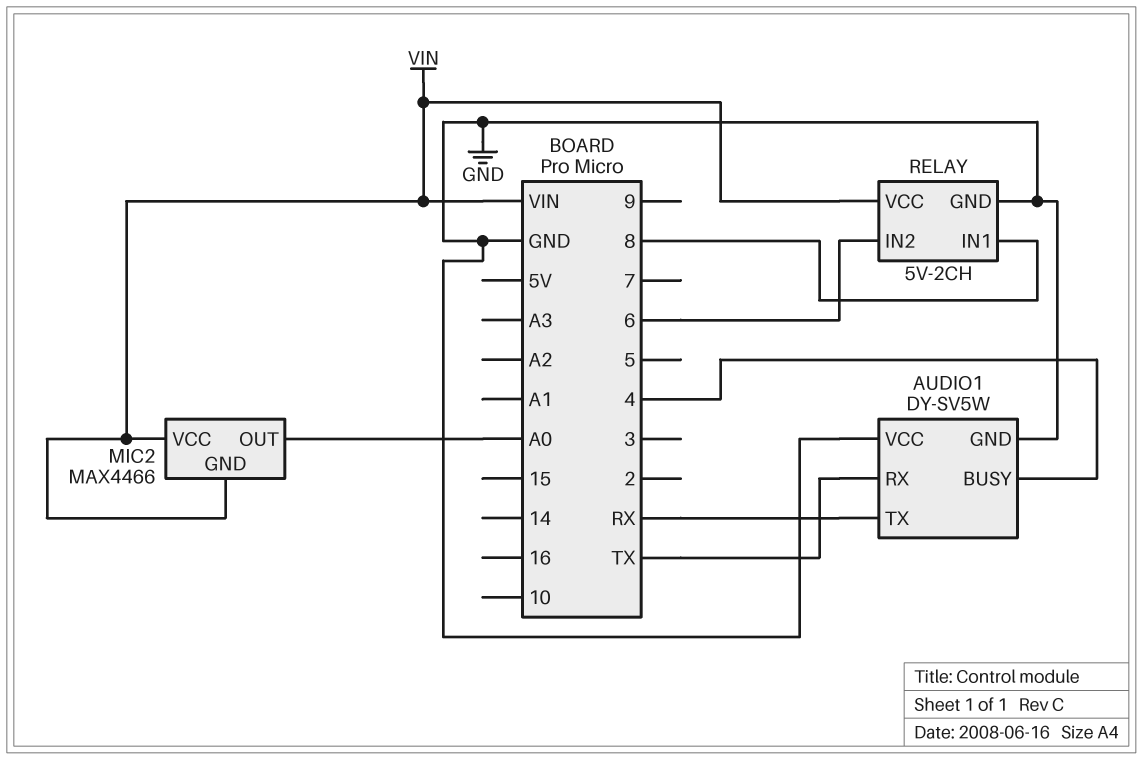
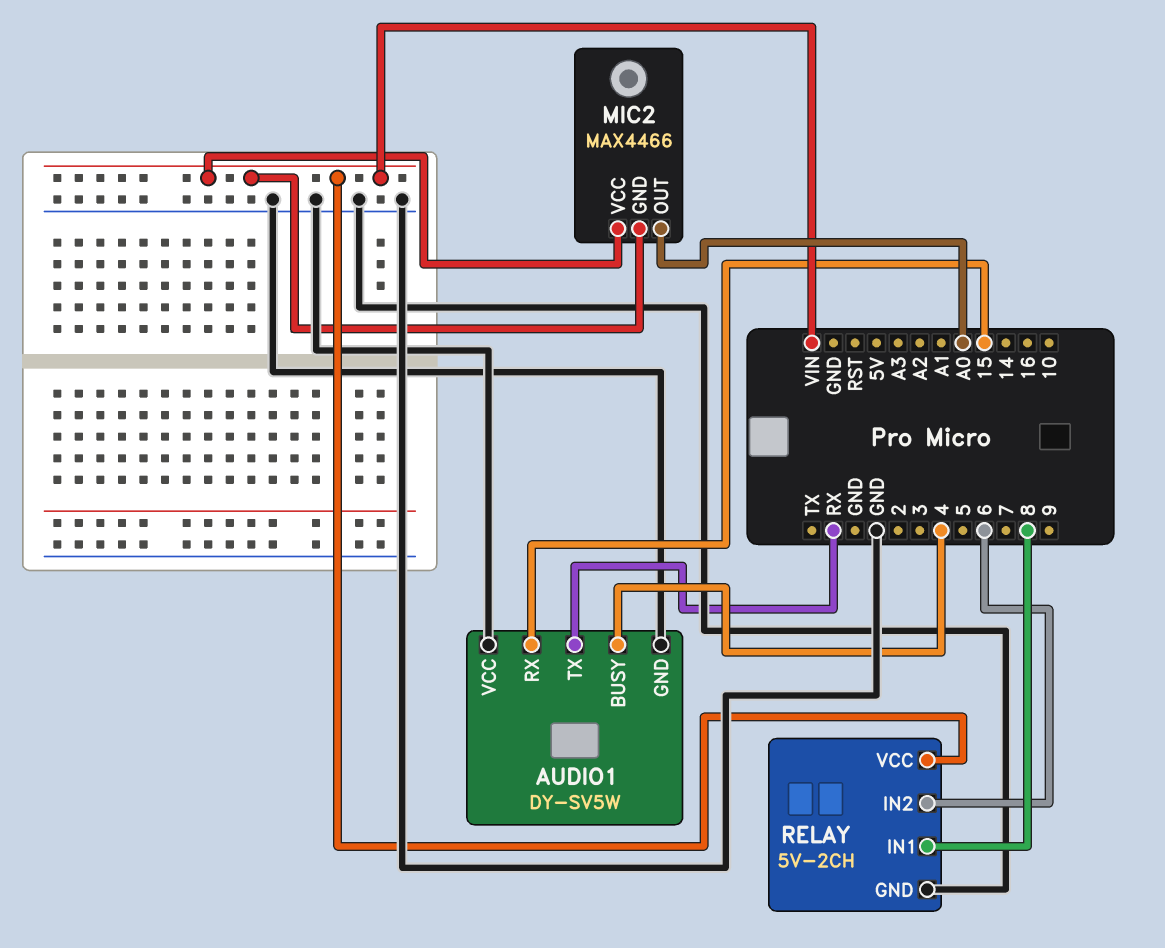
AUDIO1 pin RX: TX -> 15

